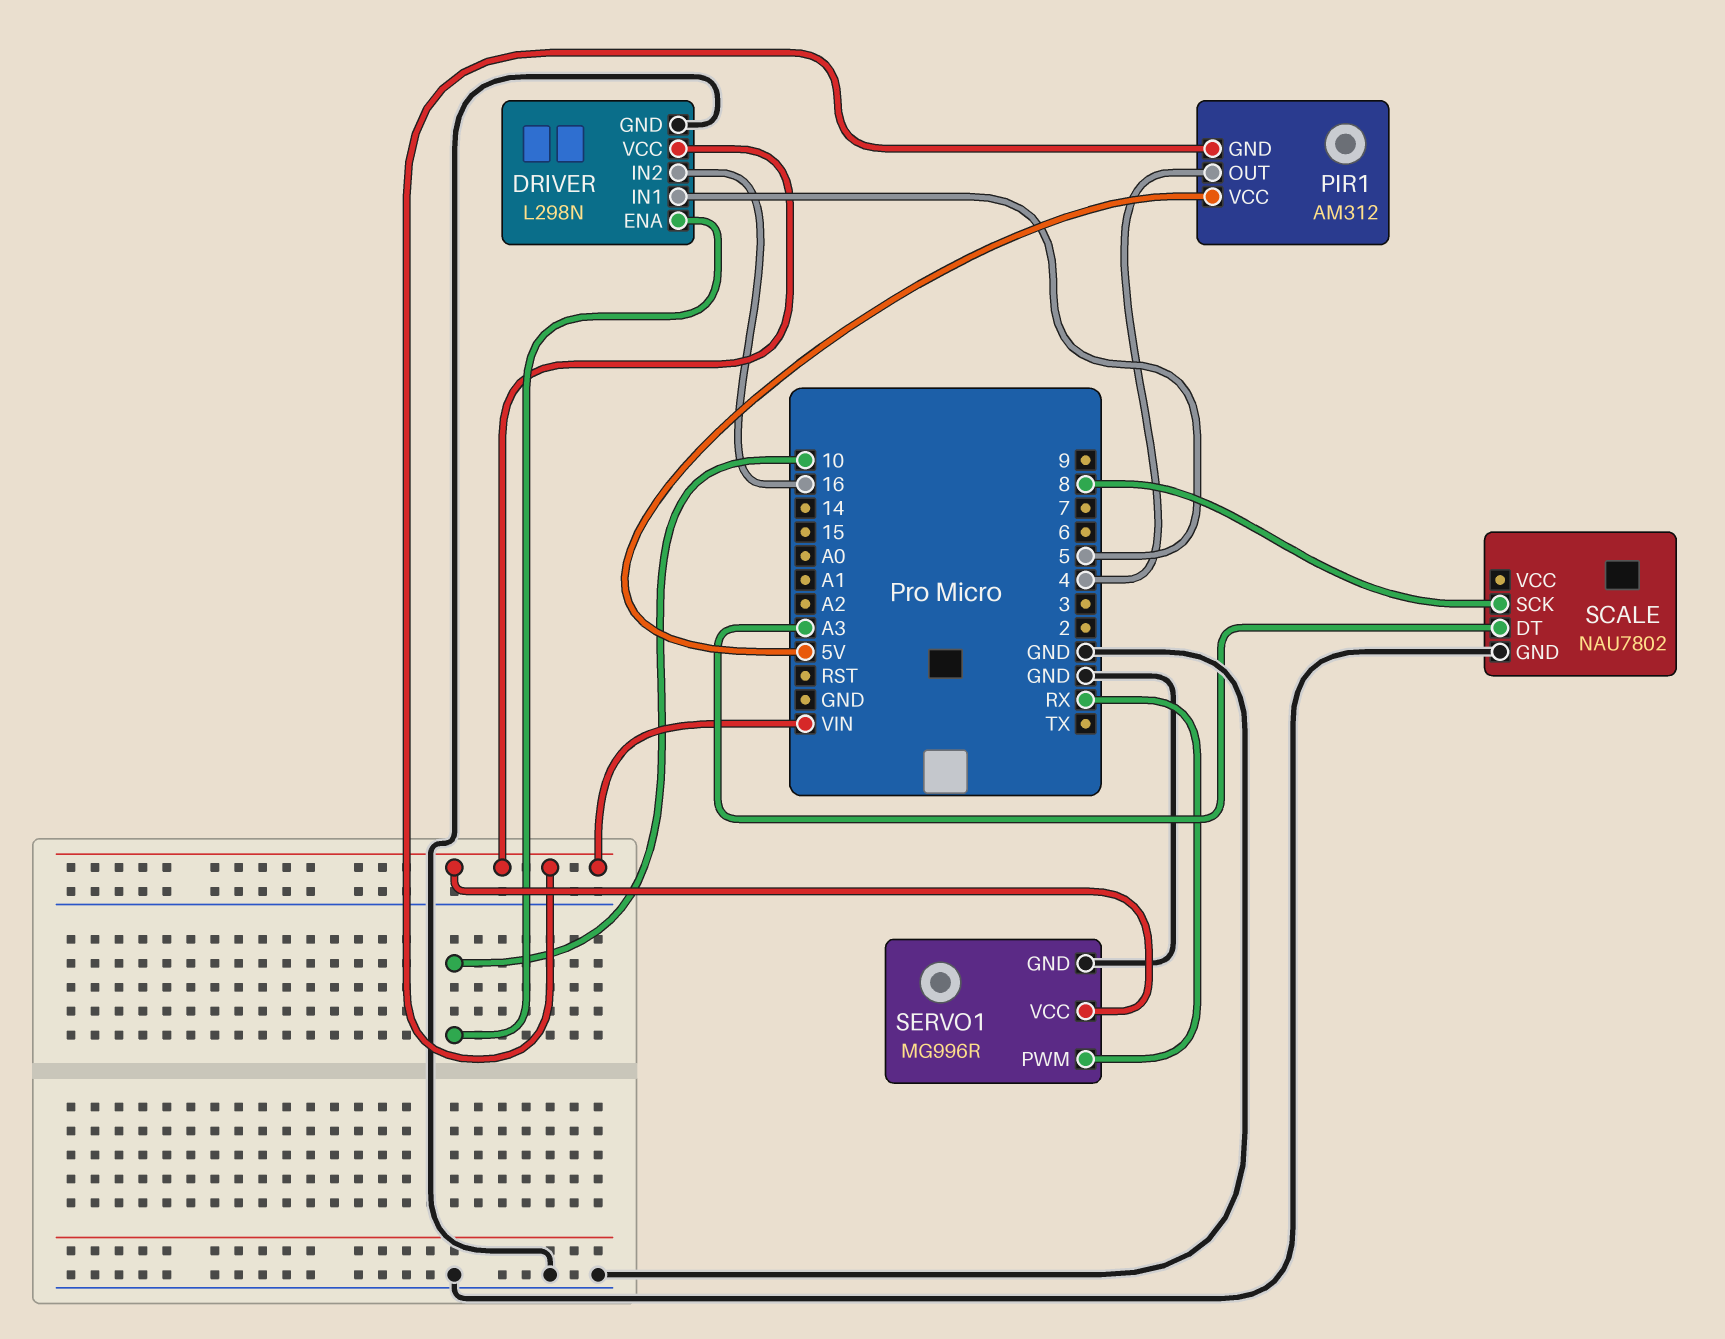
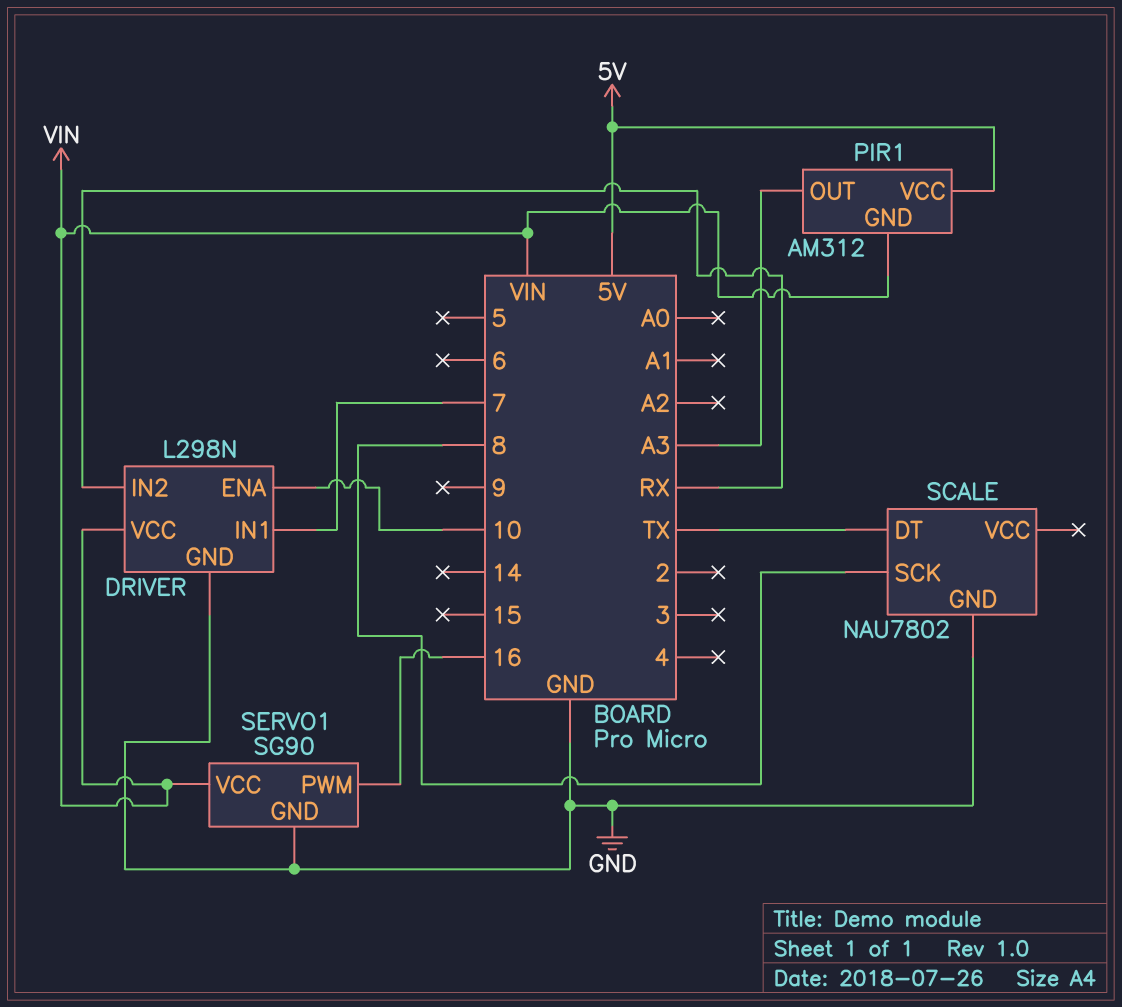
DRIVER pin IN1: 5 -> 7
DRIVER pin IN2: 16 -> RX
PIR1 pin OUT: 4 -> A3
SCALE pin DT: A3 -> TX
SERVO1: MG996R -> SG90
SERVO1 pin PWM: RX -> 16

